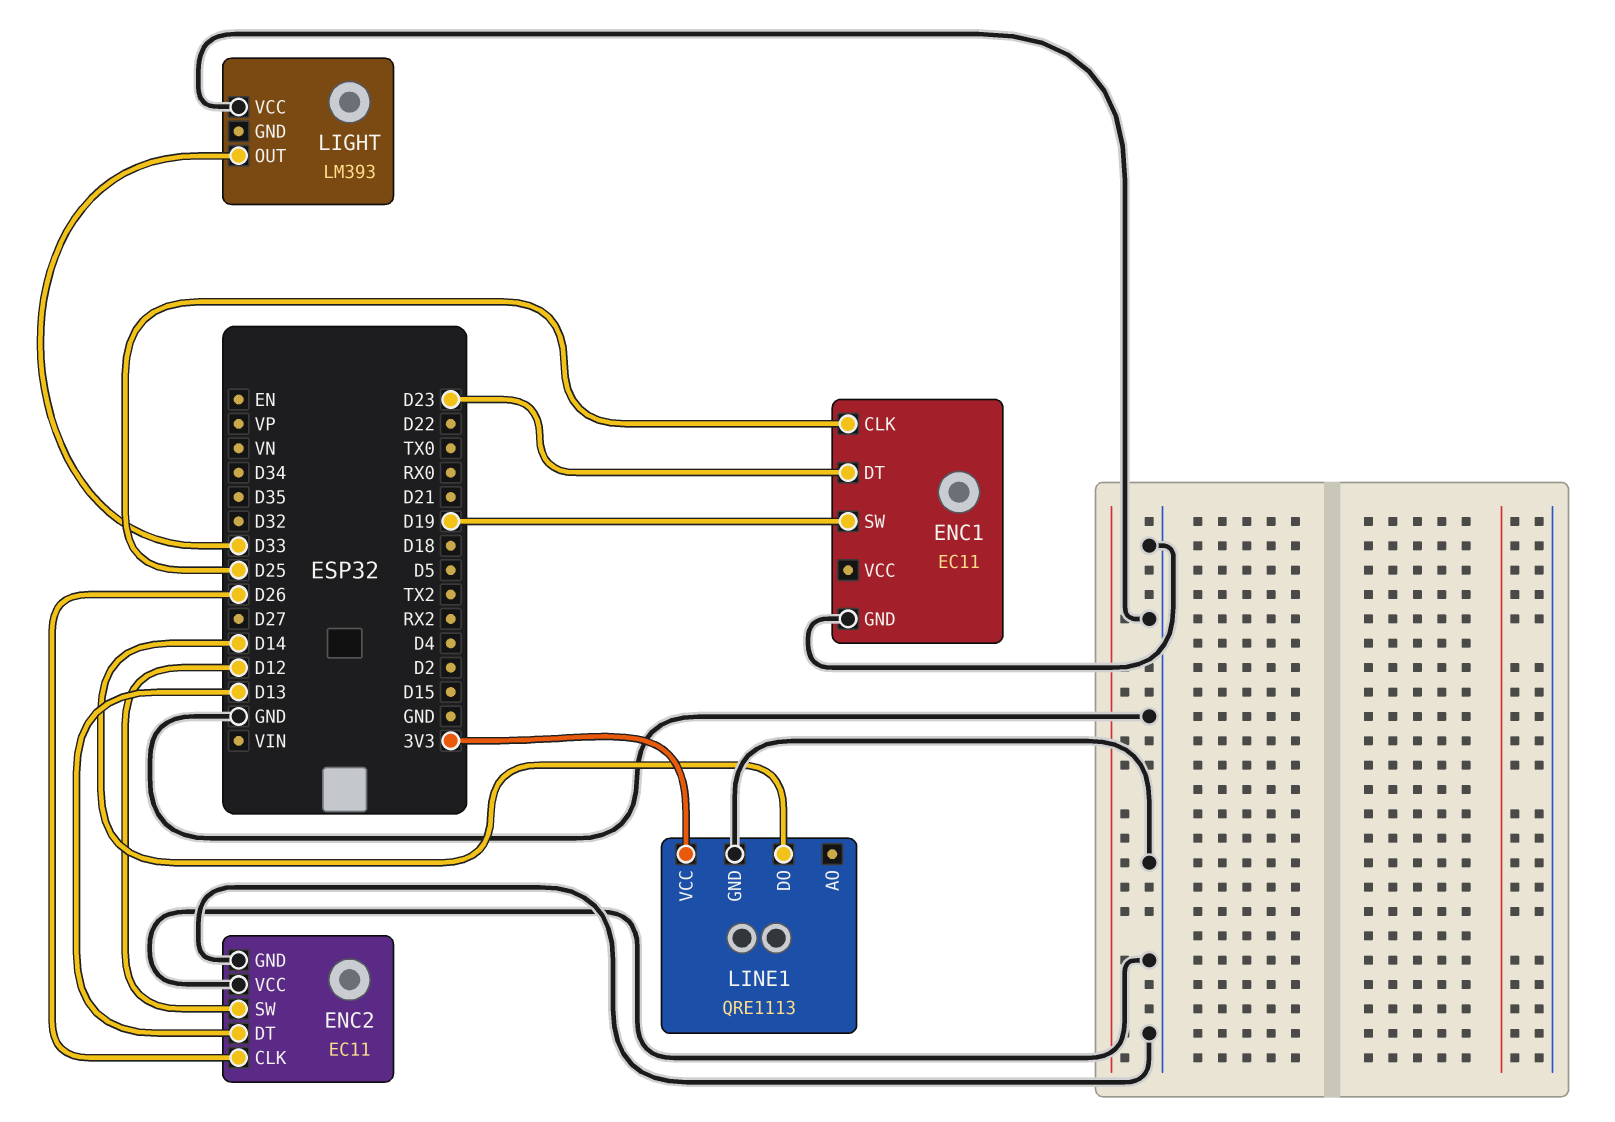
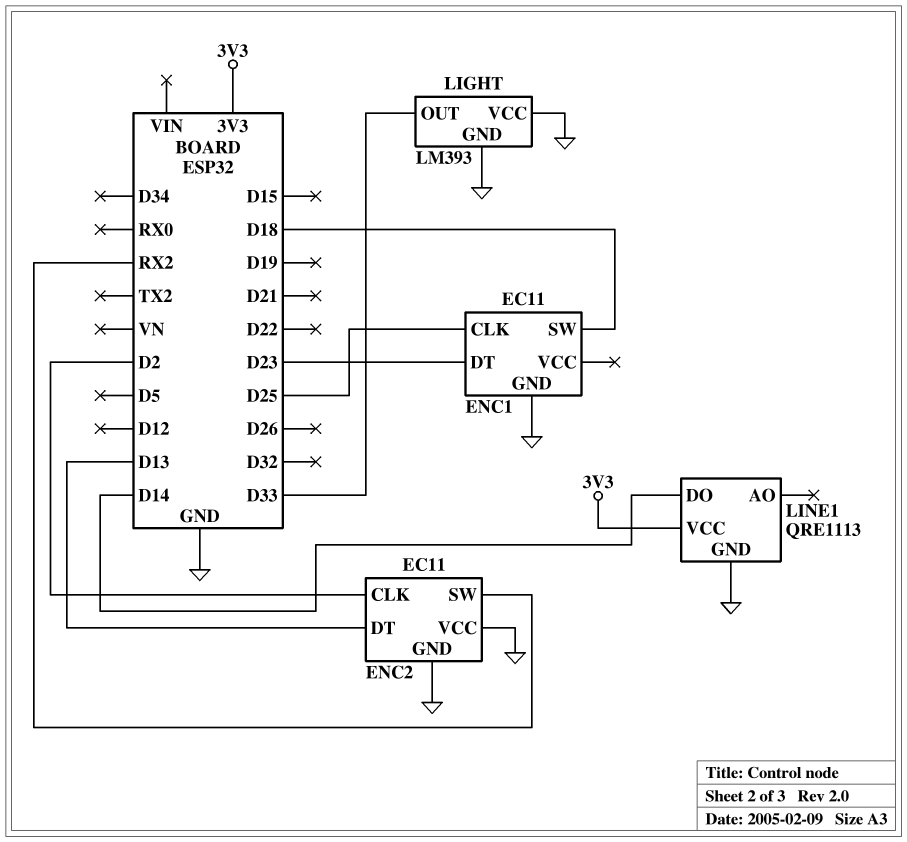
ENC1 pin SW: D19 -> D18
ENC2 pin CLK: D26 -> D2
ENC2 pin SW: D12 -> RX2
LIGHT pin GND: none -> GND

